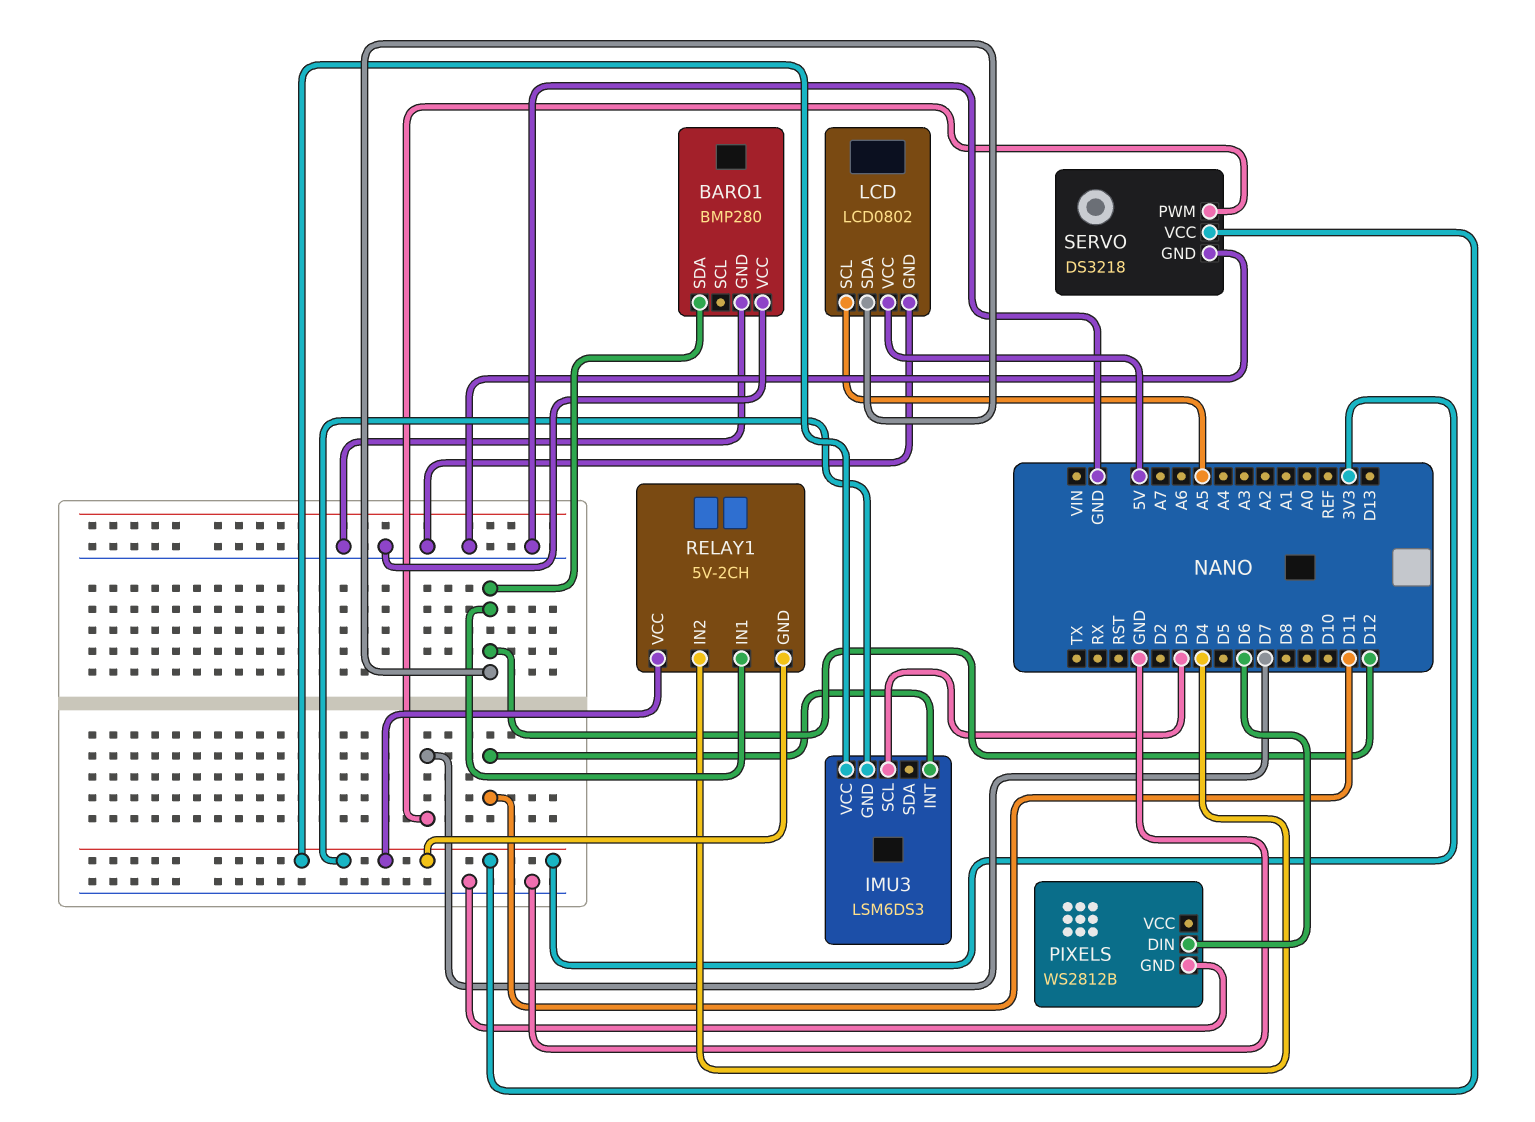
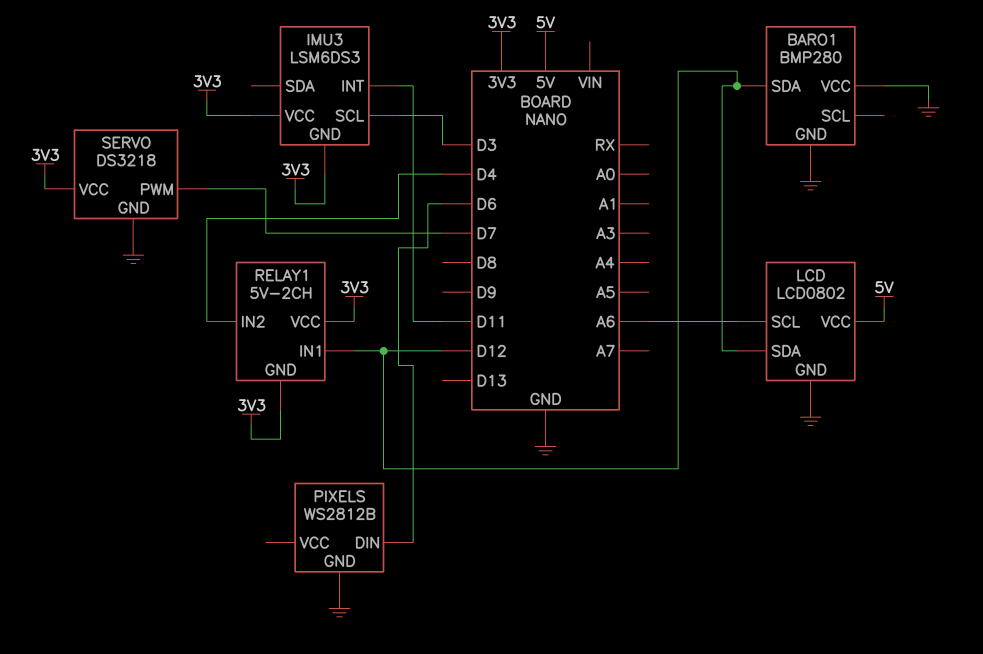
LCD pin SCL: A5 -> A6

